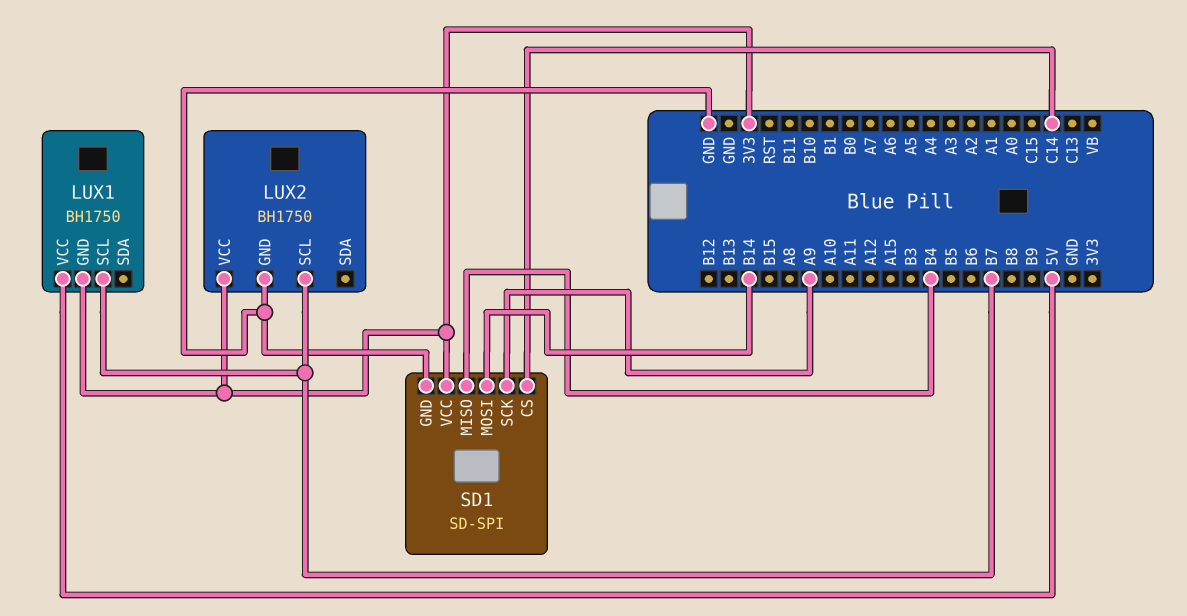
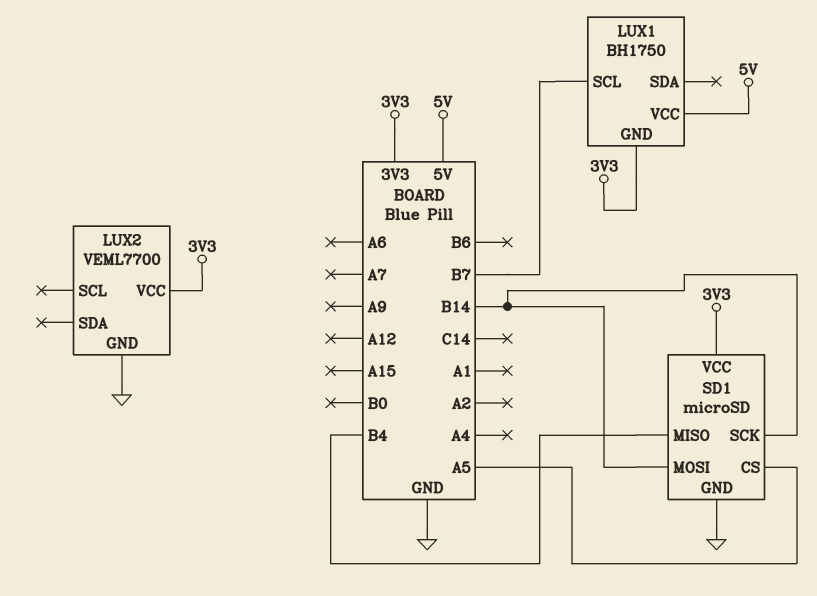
LUX2: BH1750 -> VEML7700
LUX2 pin SCL: B7 -> none
SD1: SD-SPI -> microSD
SD1 pin CS: C14 -> A5
SD1 pin SCK: A9 -> B14

